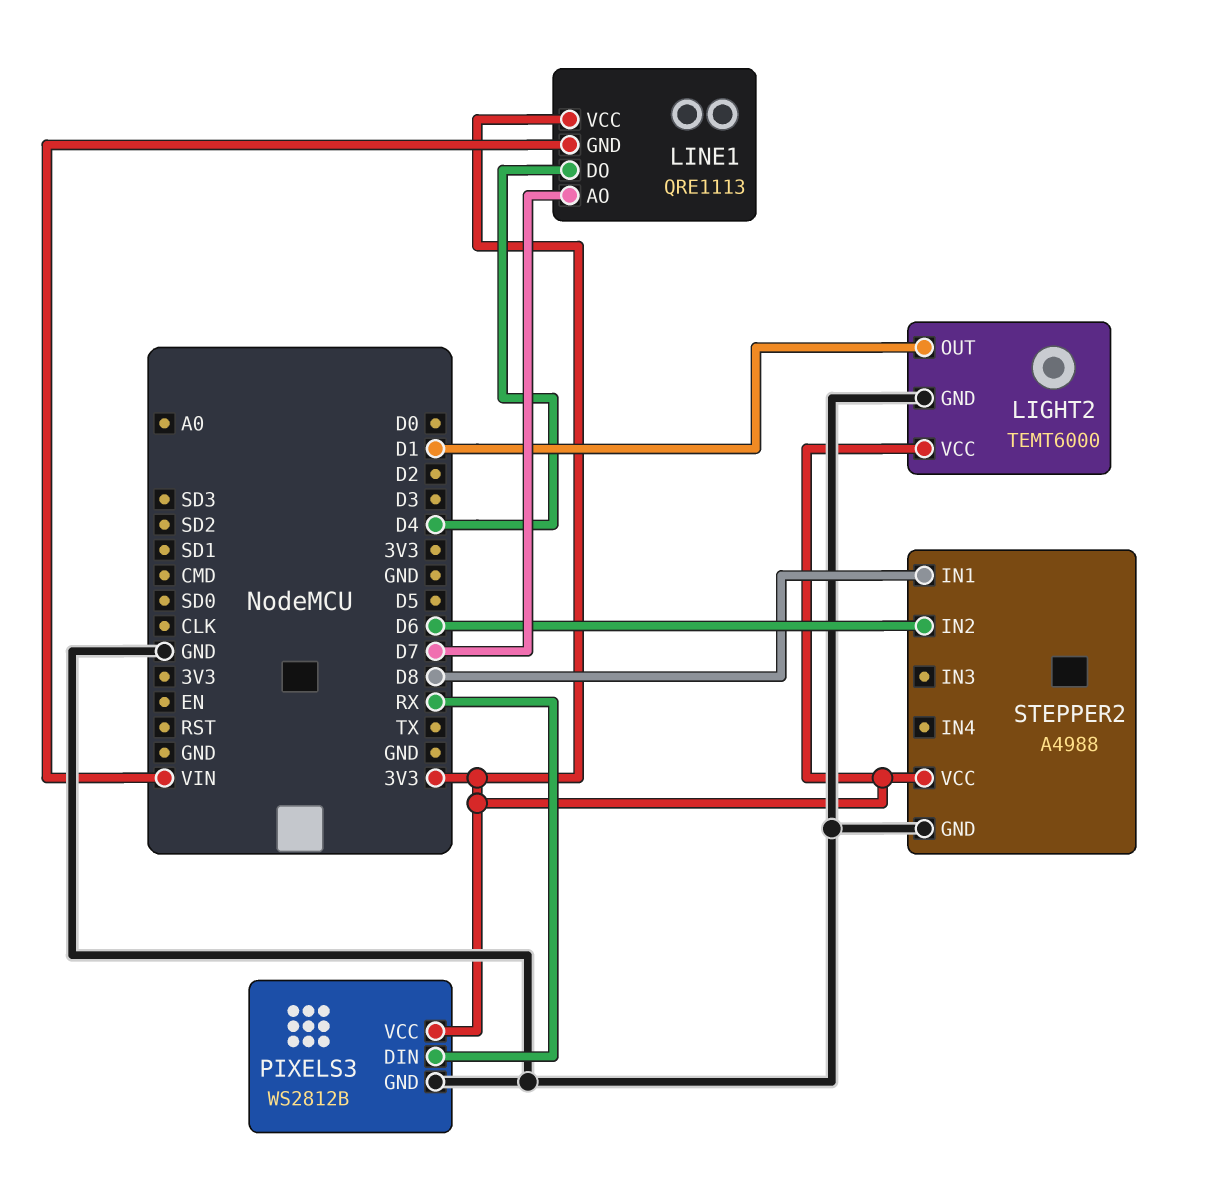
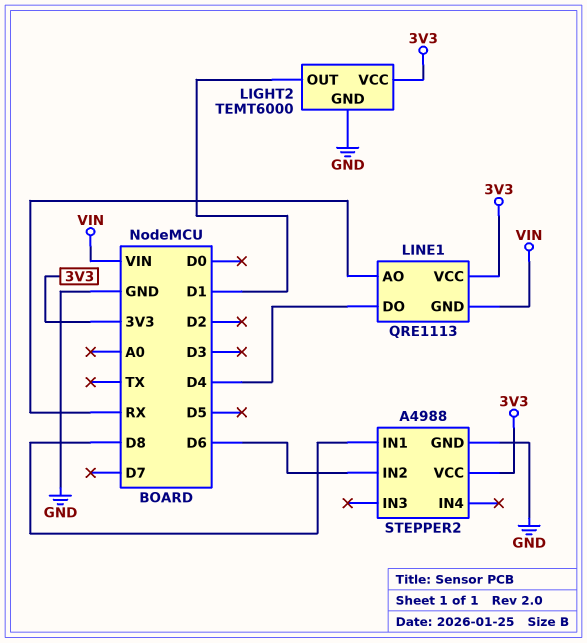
LINE1 pin AO: D7 -> RX
PIXELS3: WS2812B -> none
PIXELS3 pin DIN: RX -> none
PIXELS3 pin GND: GND -> none
PIXELS3 pin VCC: 3V3 -> none

